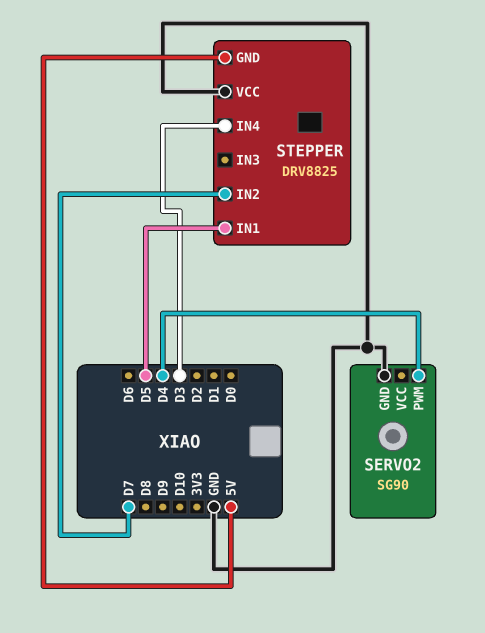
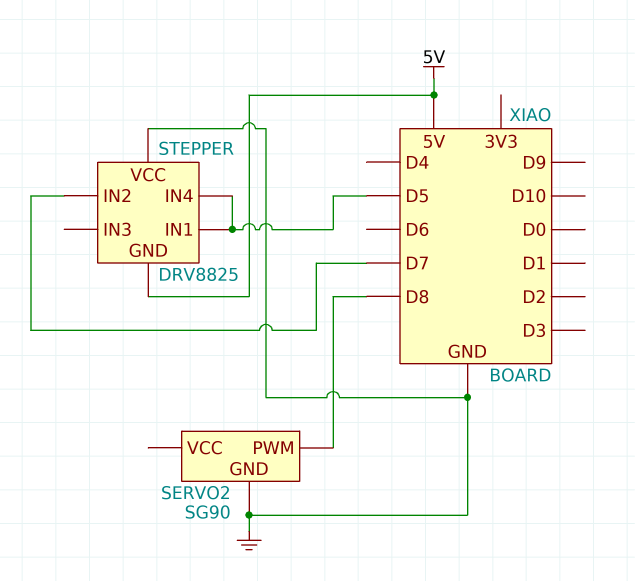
SERVO2 pin PWM: D4 -> D8
STEPPER pin IN4: D3 -> D5

